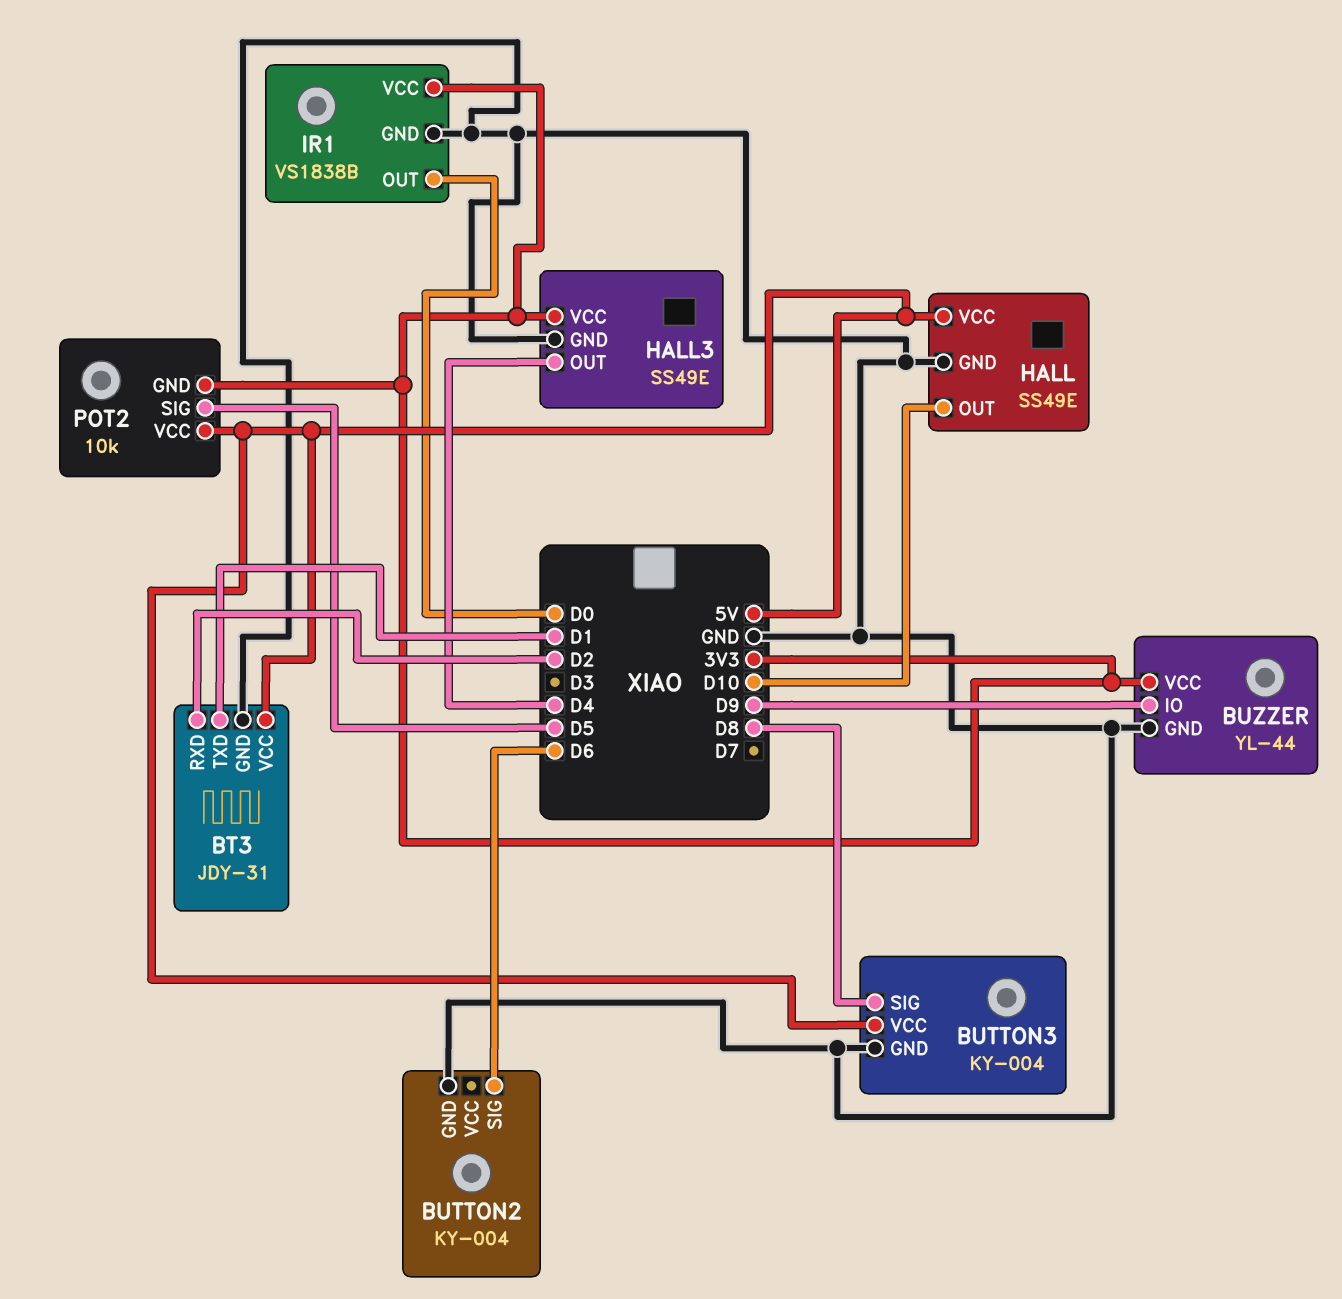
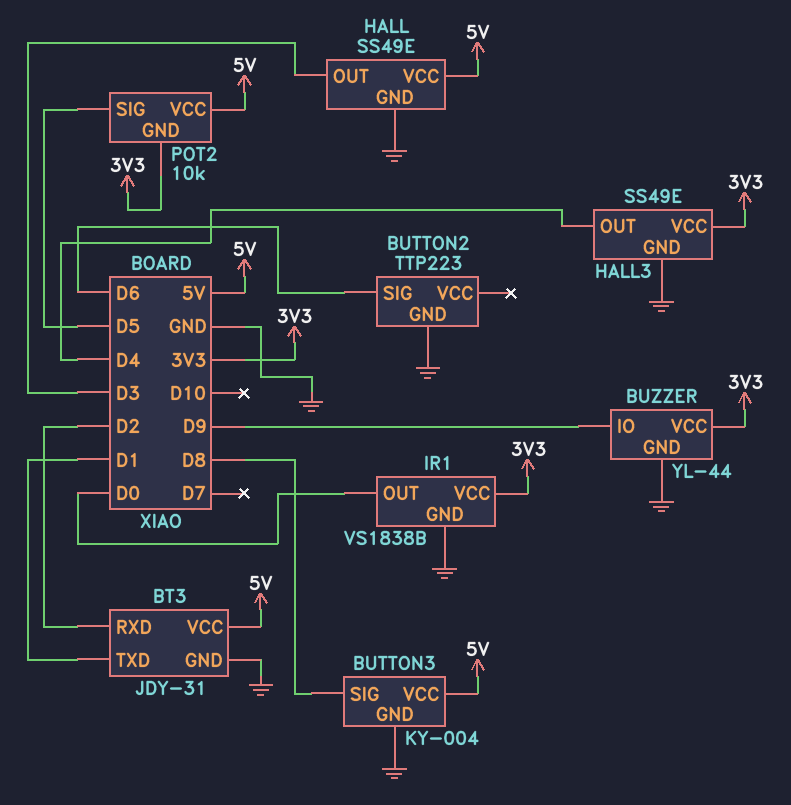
BUTTON2: KY-004 -> TTP223
HALL pin OUT: D10 -> D3

